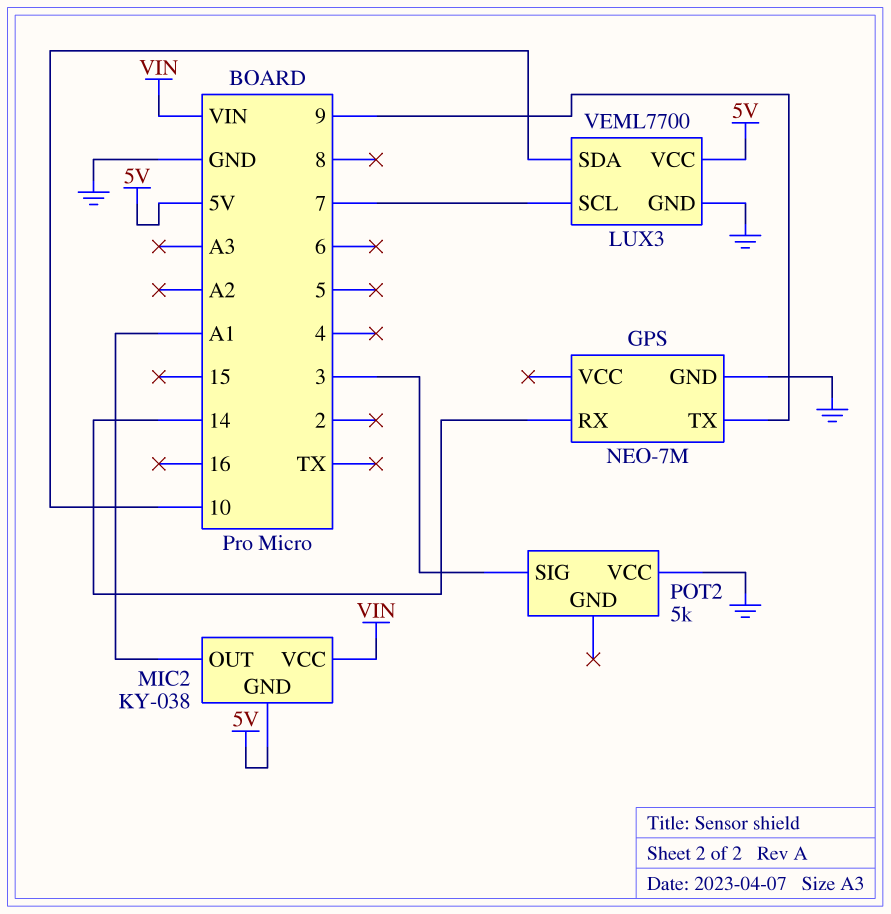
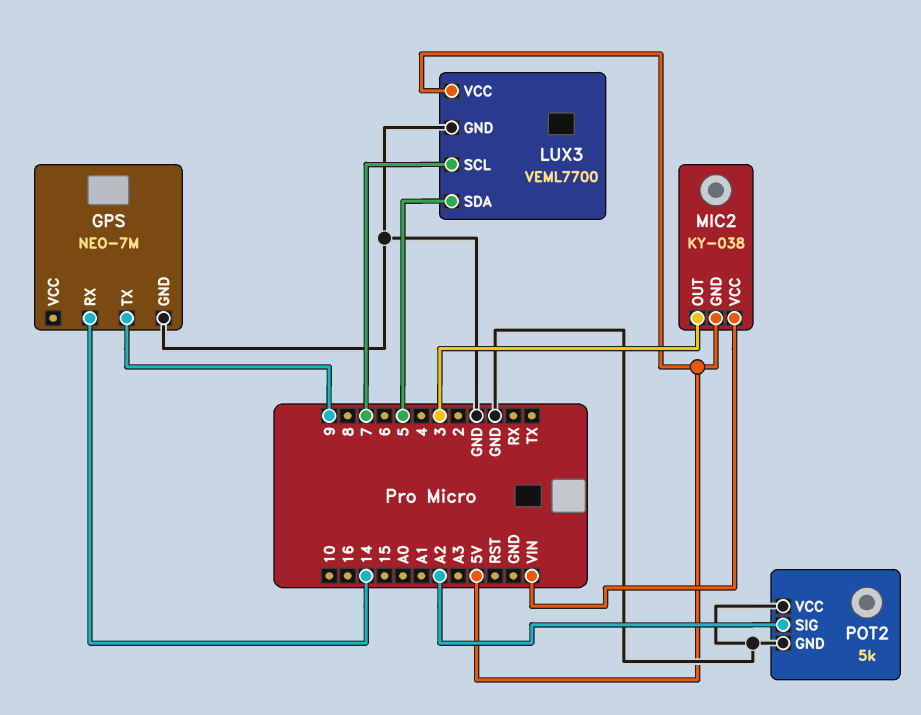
LUX3 pin SDA: 10 -> 5
MIC2 pin OUT: A1 -> 3
POT2 pin GND: none -> GND
POT2 pin SIG: 3 -> A2

